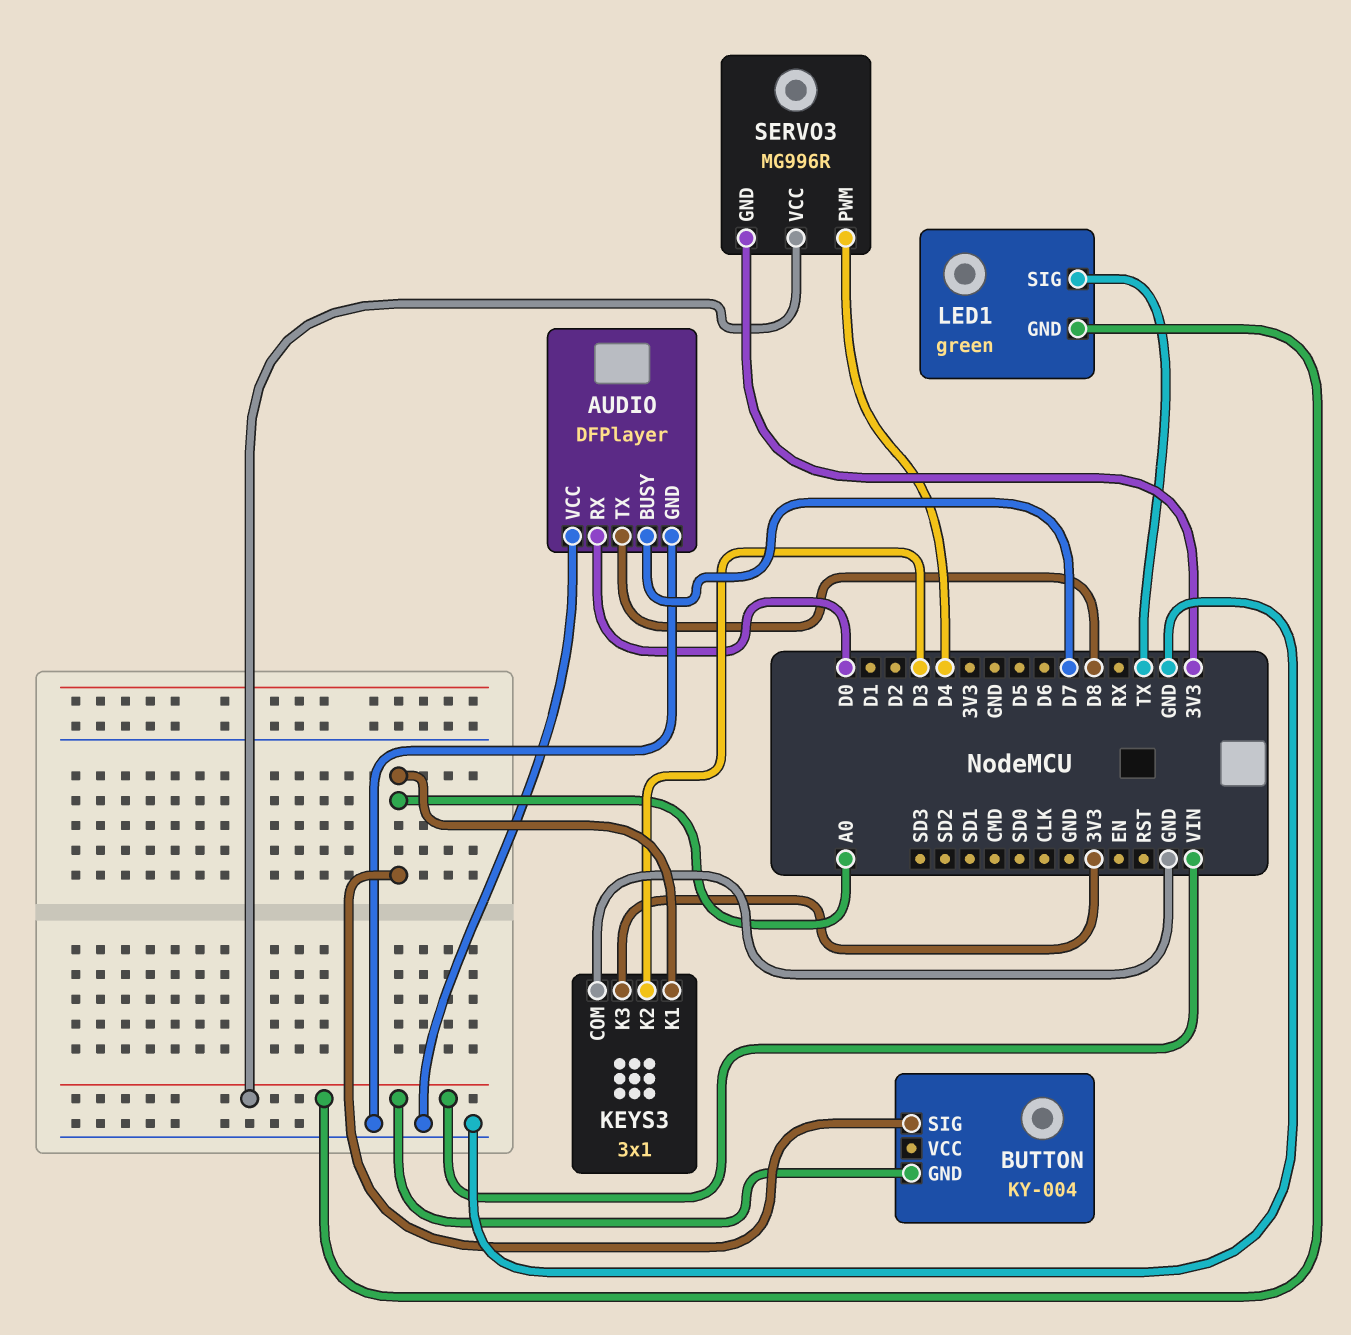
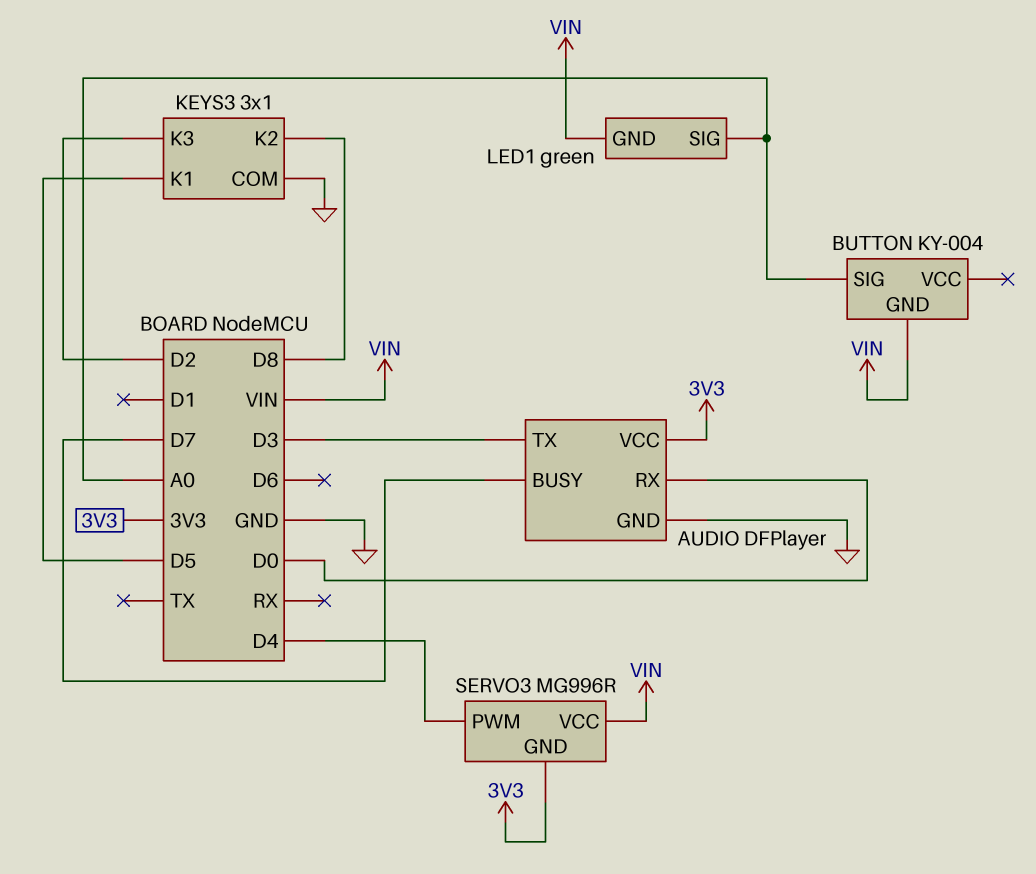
AUDIO pin TX: D8 -> D3
AUDIO pin VCC: GND -> 3V3
KEYS3 pin K1: A0 -> D5
KEYS3 pin K2: D3 -> D8
KEYS3 pin K3: 3V3 -> D2
LED1 pin SIG: TX -> A0

